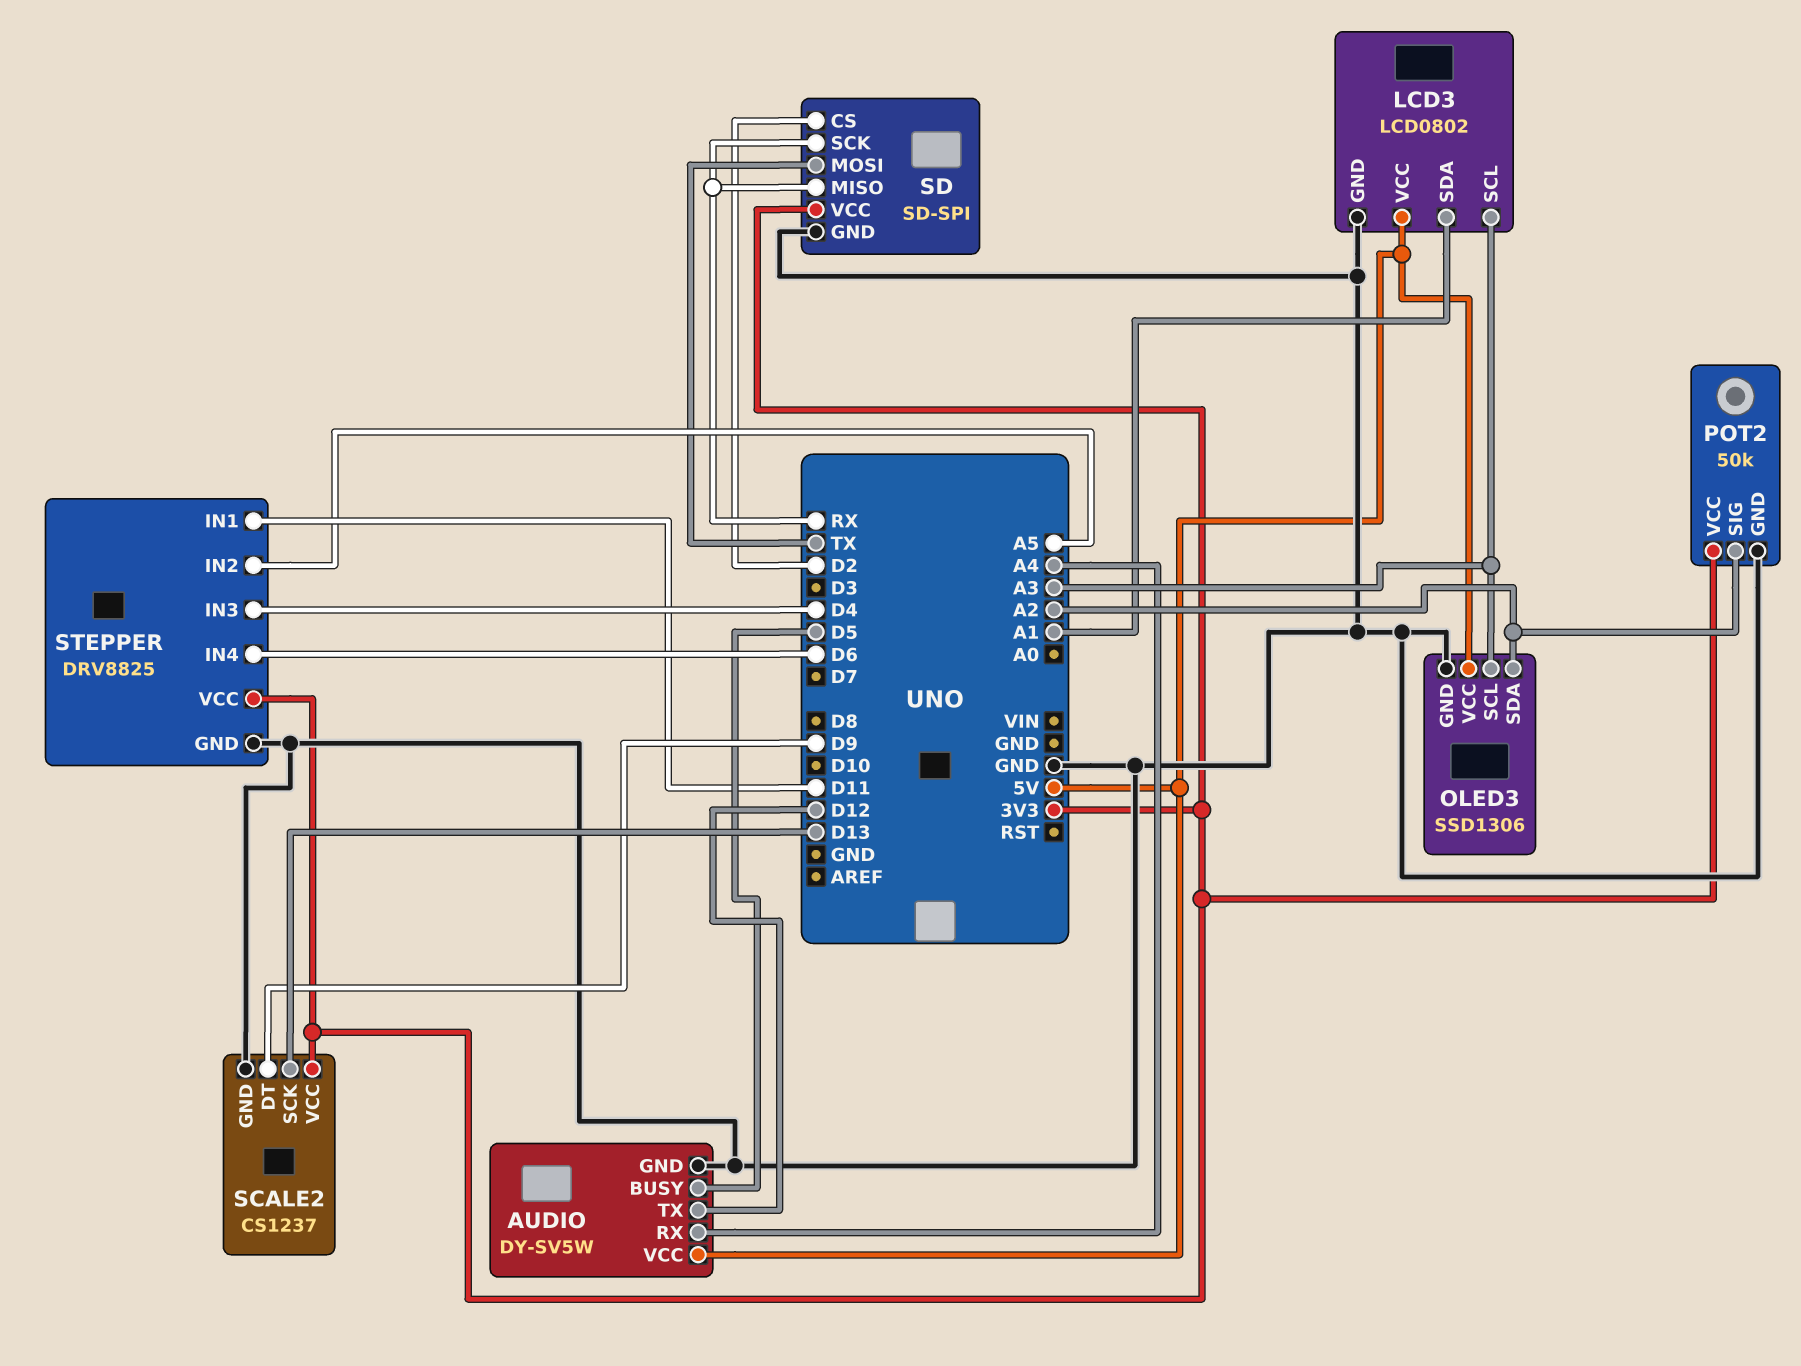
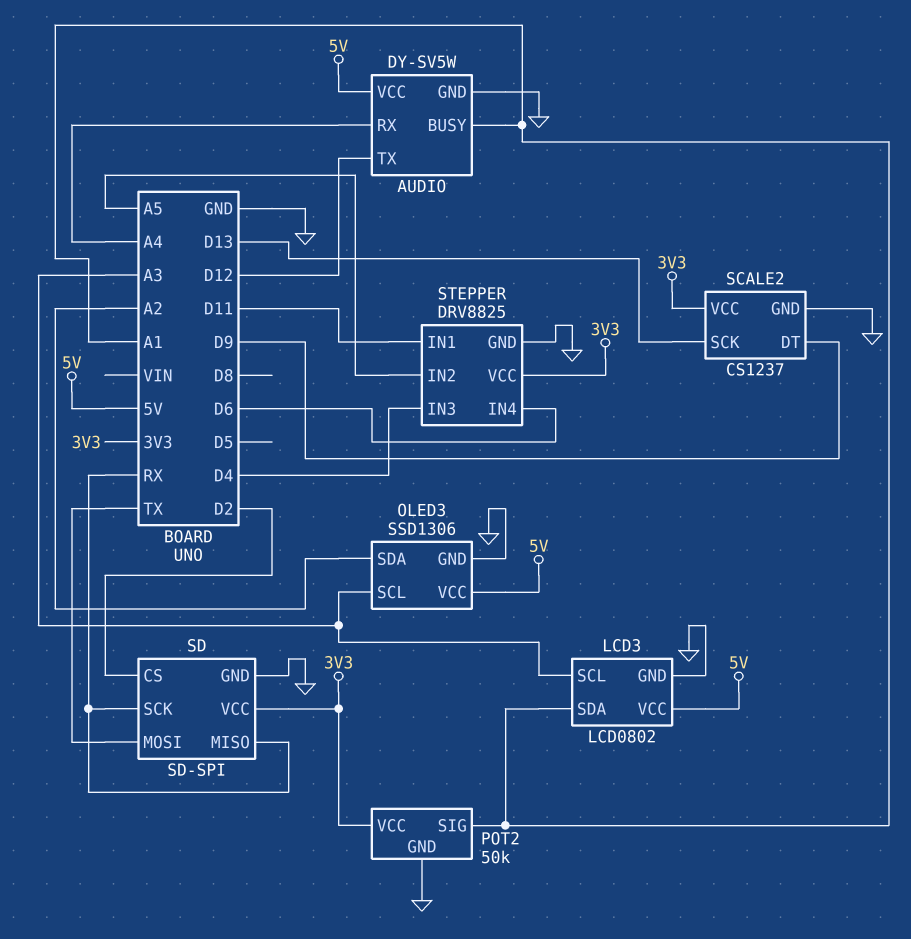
AUDIO pin BUSY: D5 -> A1
POT2 pin SIG: A2 -> A1

